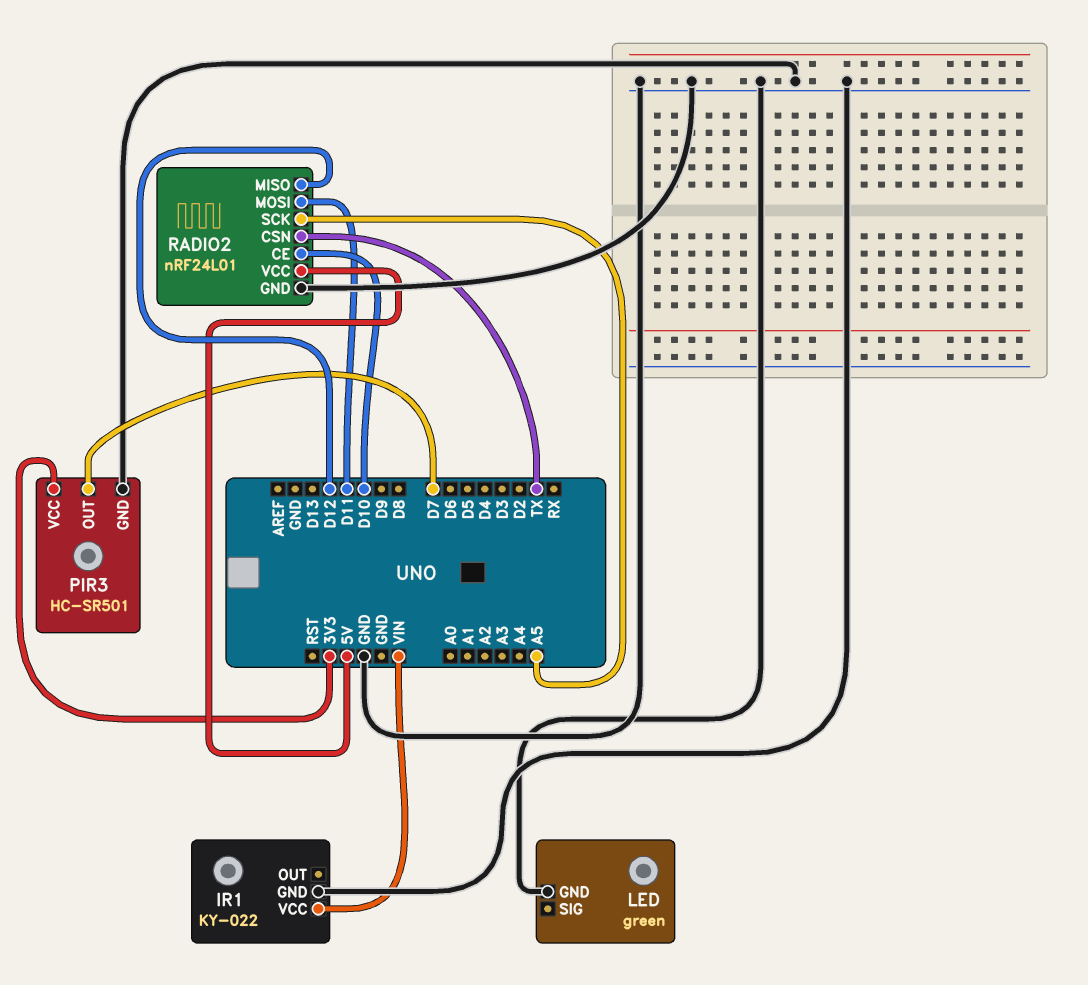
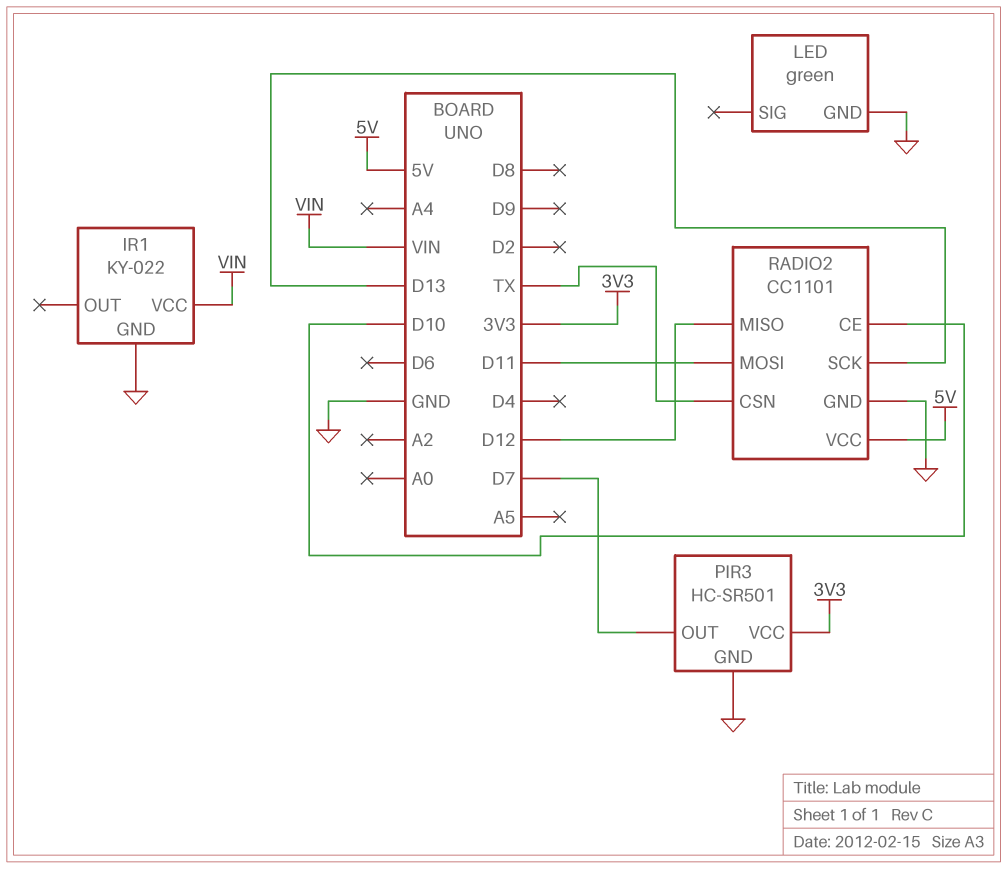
RADIO2: nRF24L01 -> CC1101
RADIO2 pin SCK: A5 -> D13

